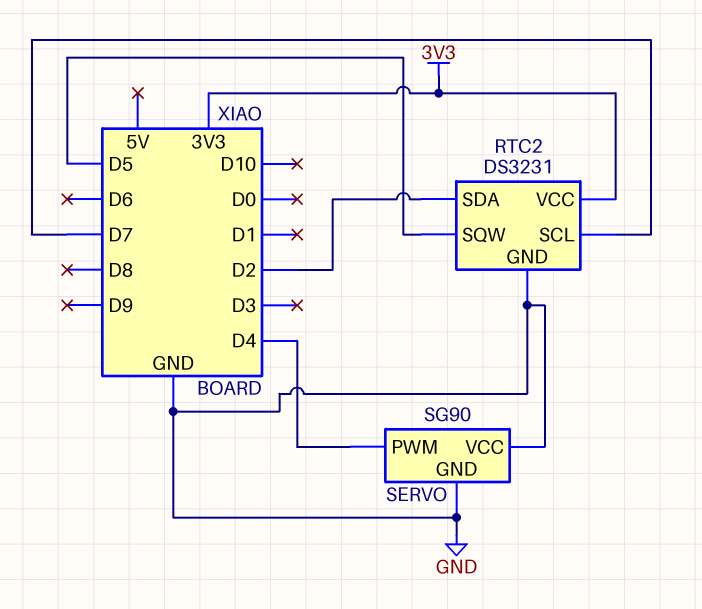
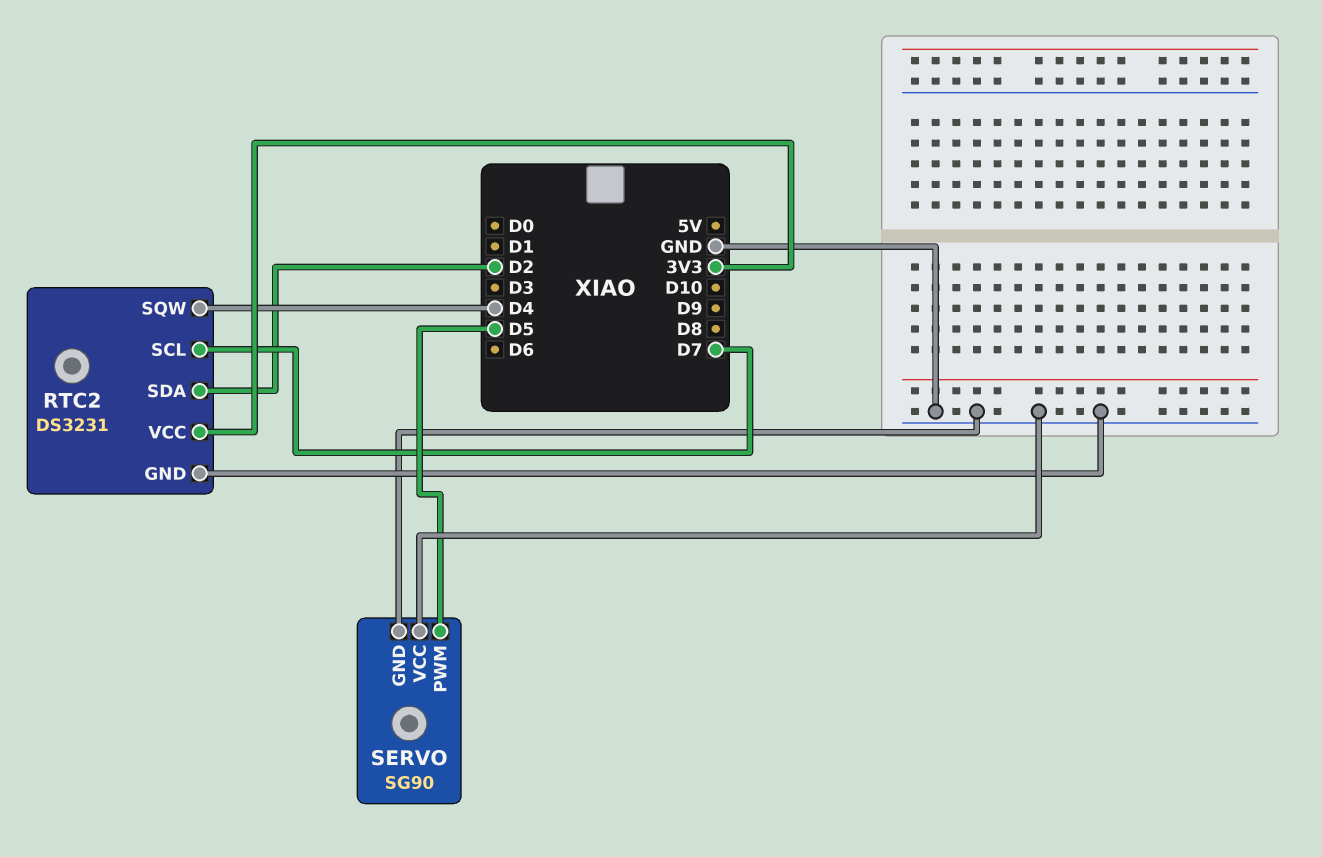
RTC2 pin SQW: D5 -> D4
SERVO pin PWM: D4 -> D5

